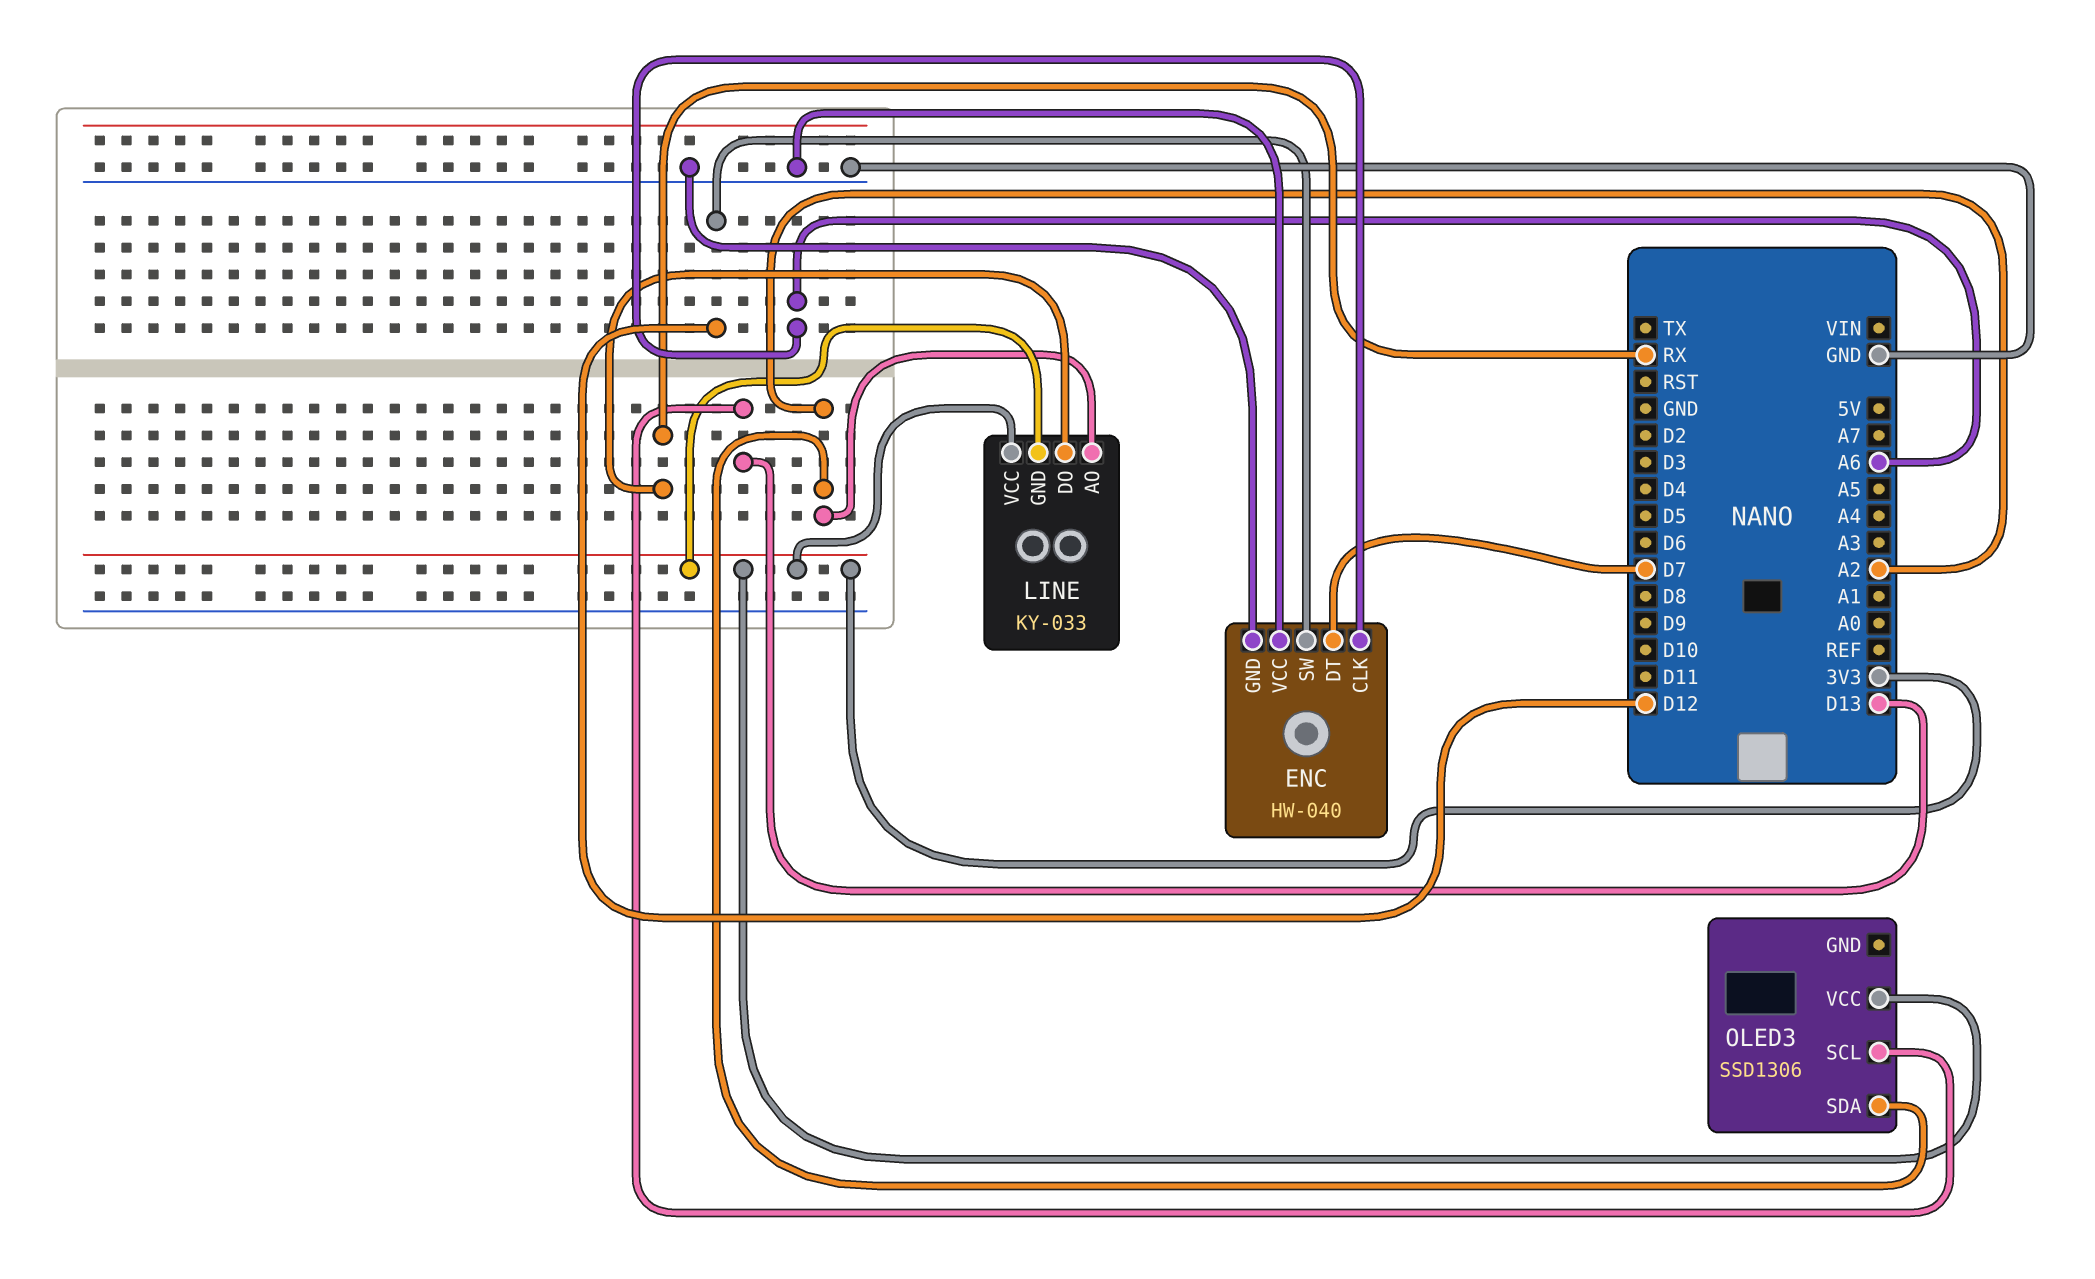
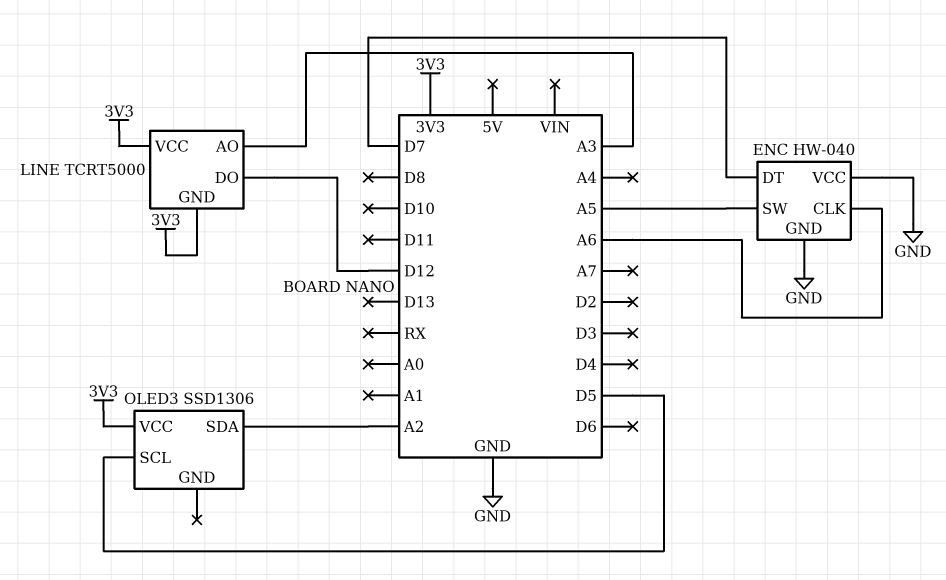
ENC pin SW: D12 -> A5
LINE: KY-033 -> TCRT5000
LINE pin AO: A2 -> A3
LINE pin DO: RX -> D12
OLED3 pin SCL: D13 -> D5

